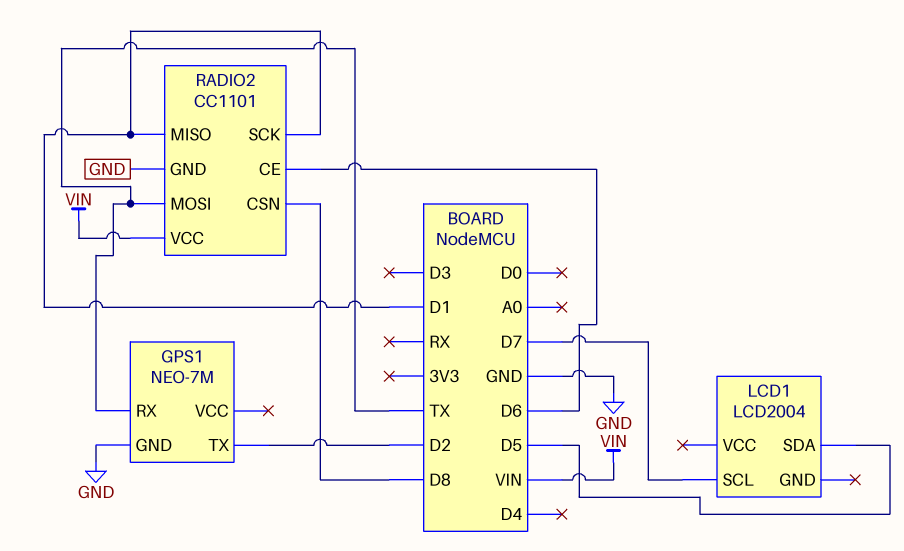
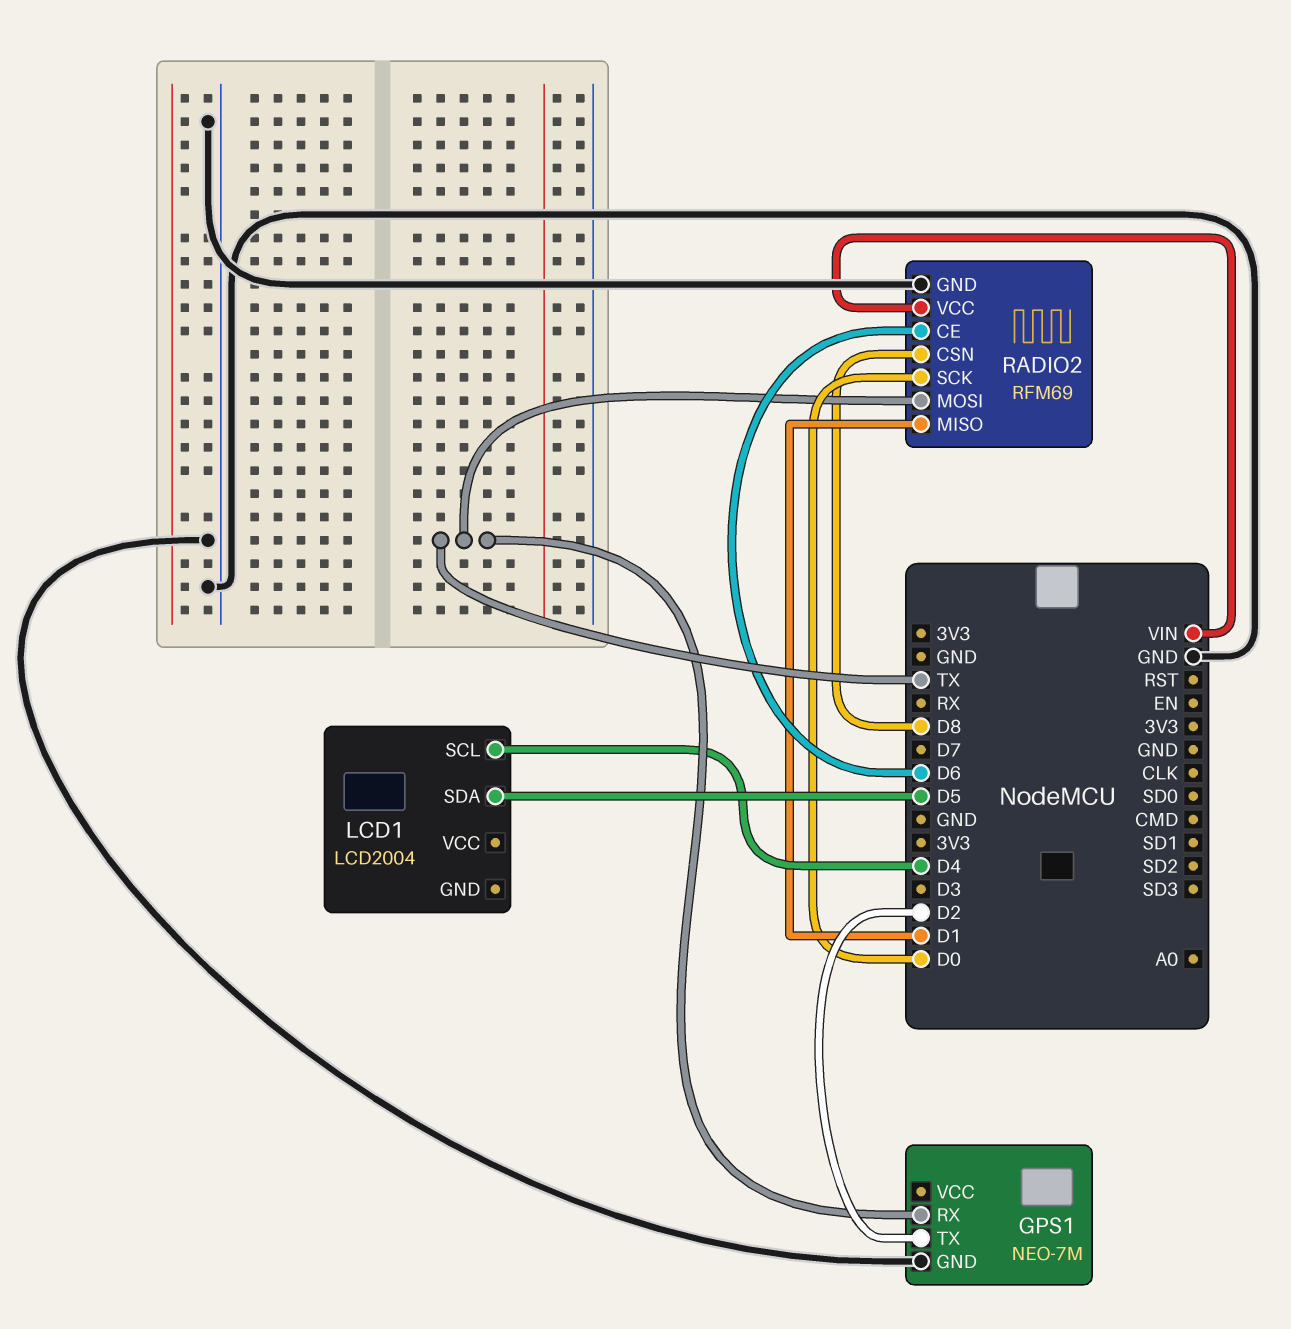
LCD1 pin SCL: D7 -> D4
RADIO2: CC1101 -> RFM69
RADIO2 pin SCK: D1 -> D0

